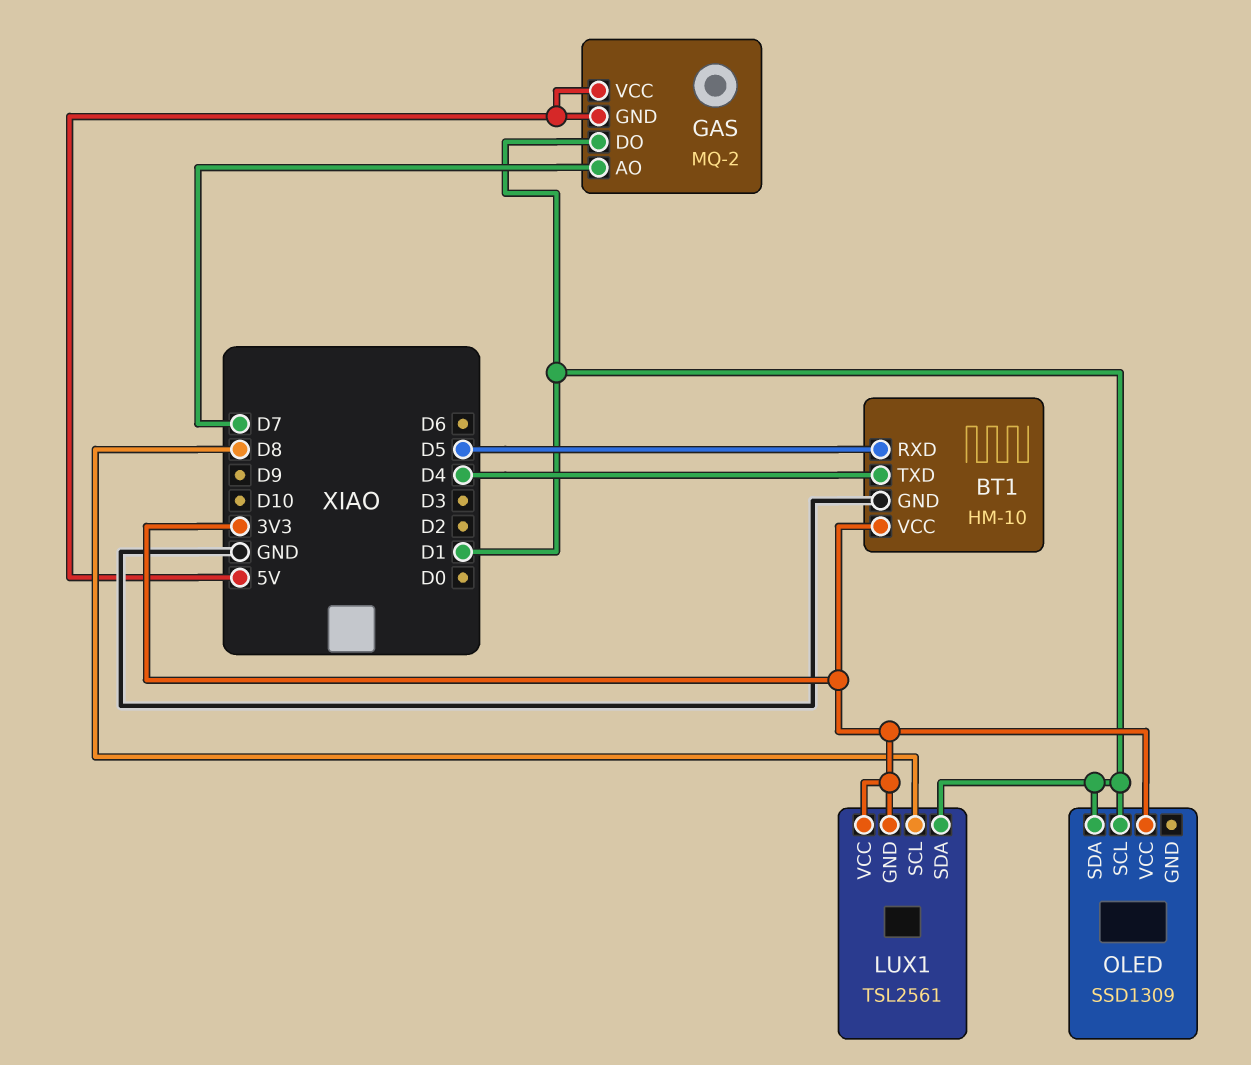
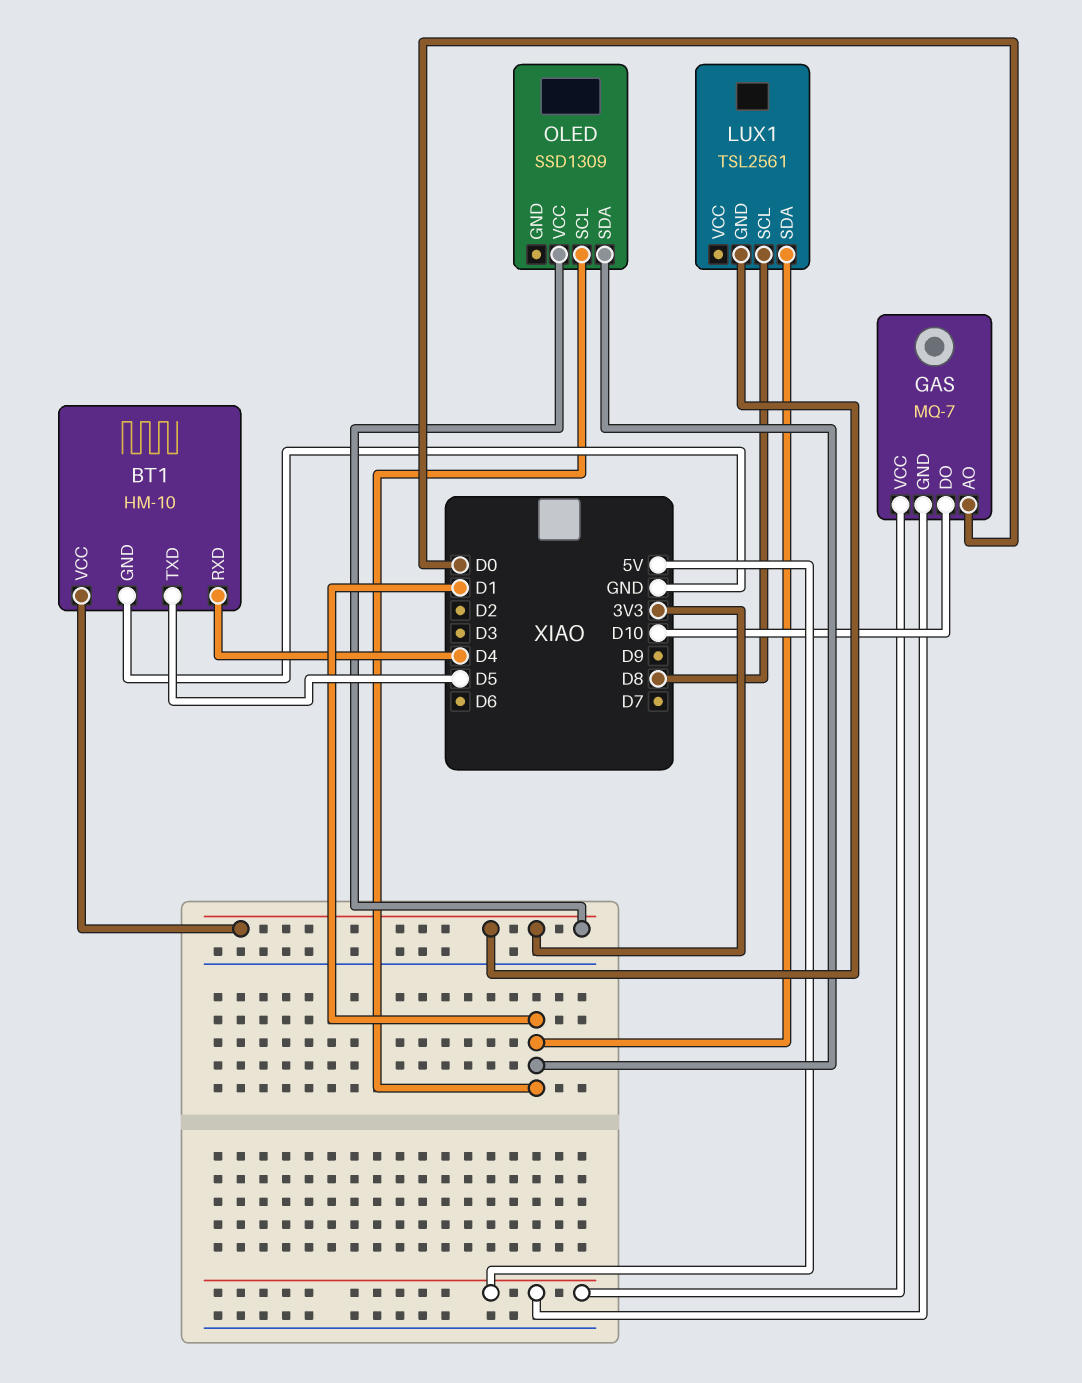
BT1 pin RXD: D5 -> D4
BT1 pin TXD: D4 -> D5
GAS: MQ-2 -> MQ-7
GAS pin AO: D7 -> D0
GAS pin DO: D1 -> D10
LUX1 pin VCC: 3V3 -> none

